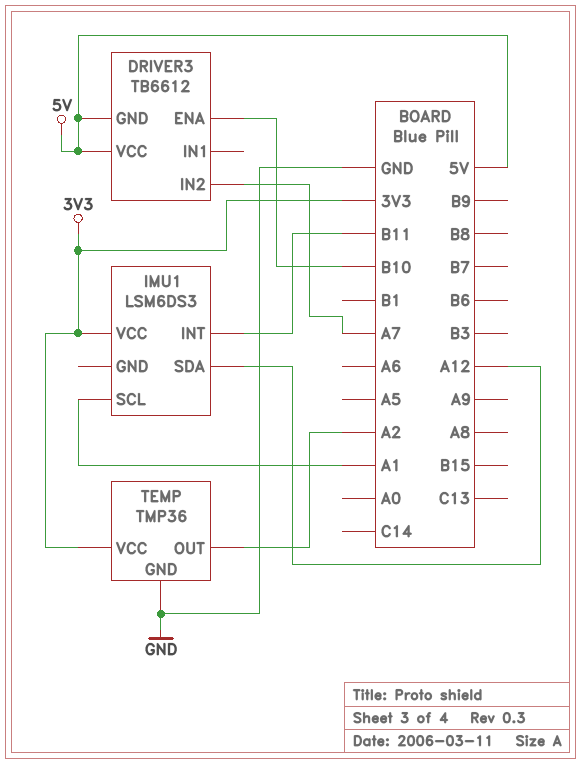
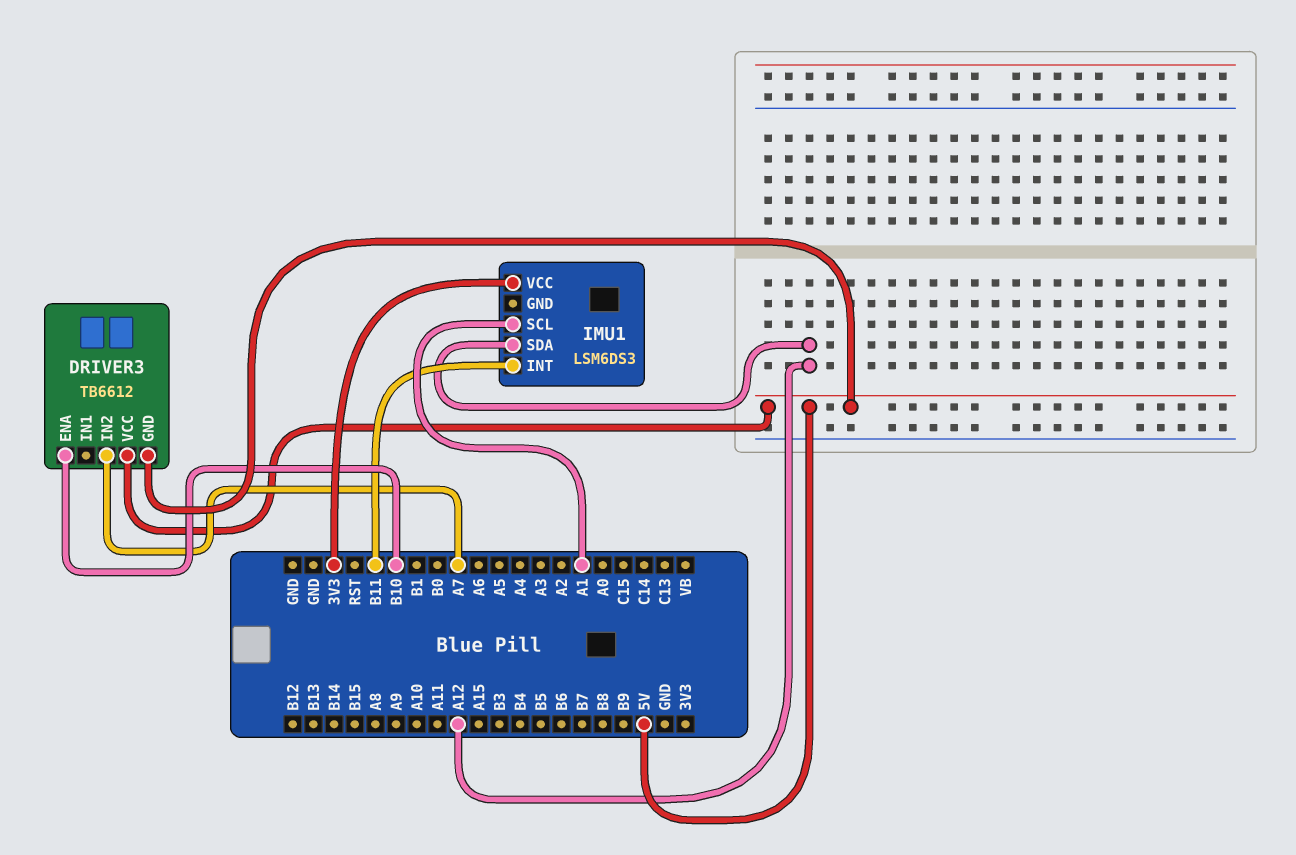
TEMP: TMP36 -> none
TEMP pin GND: GND -> none
TEMP pin OUT: A2 -> none
TEMP pin VCC: 3V3 -> none

